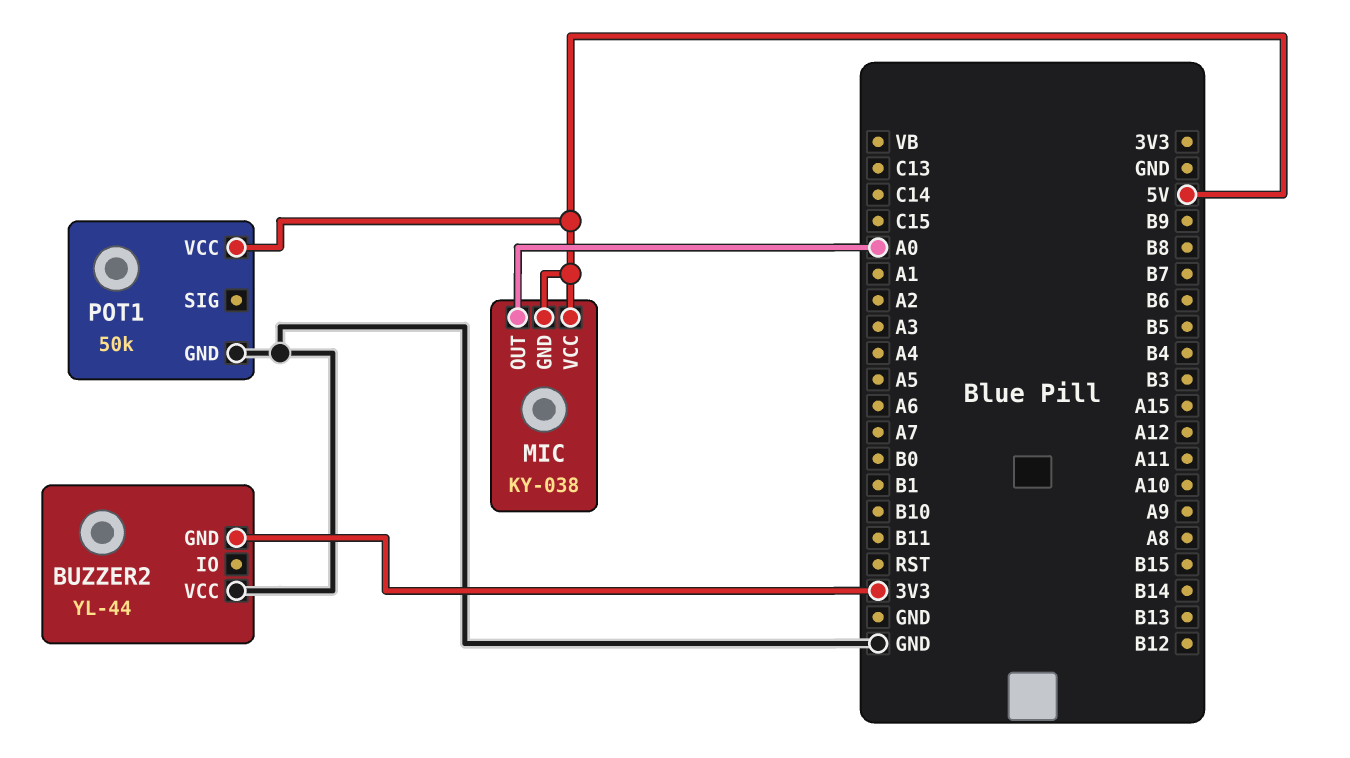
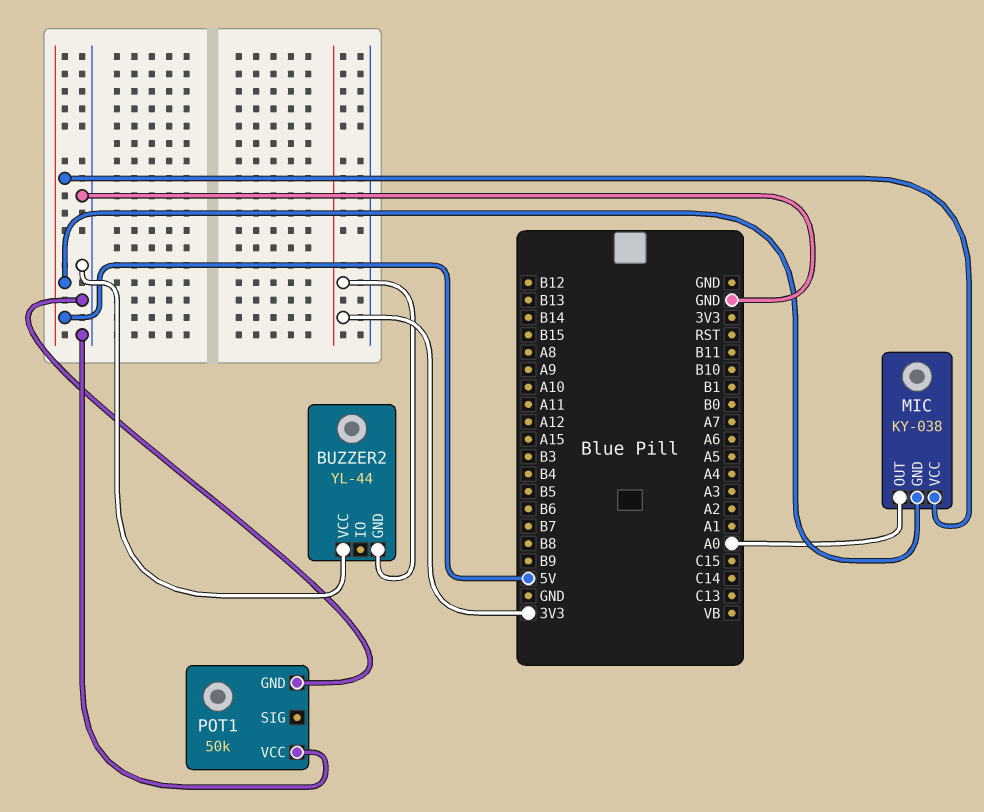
POT1 pin VCC: 5V -> GND

